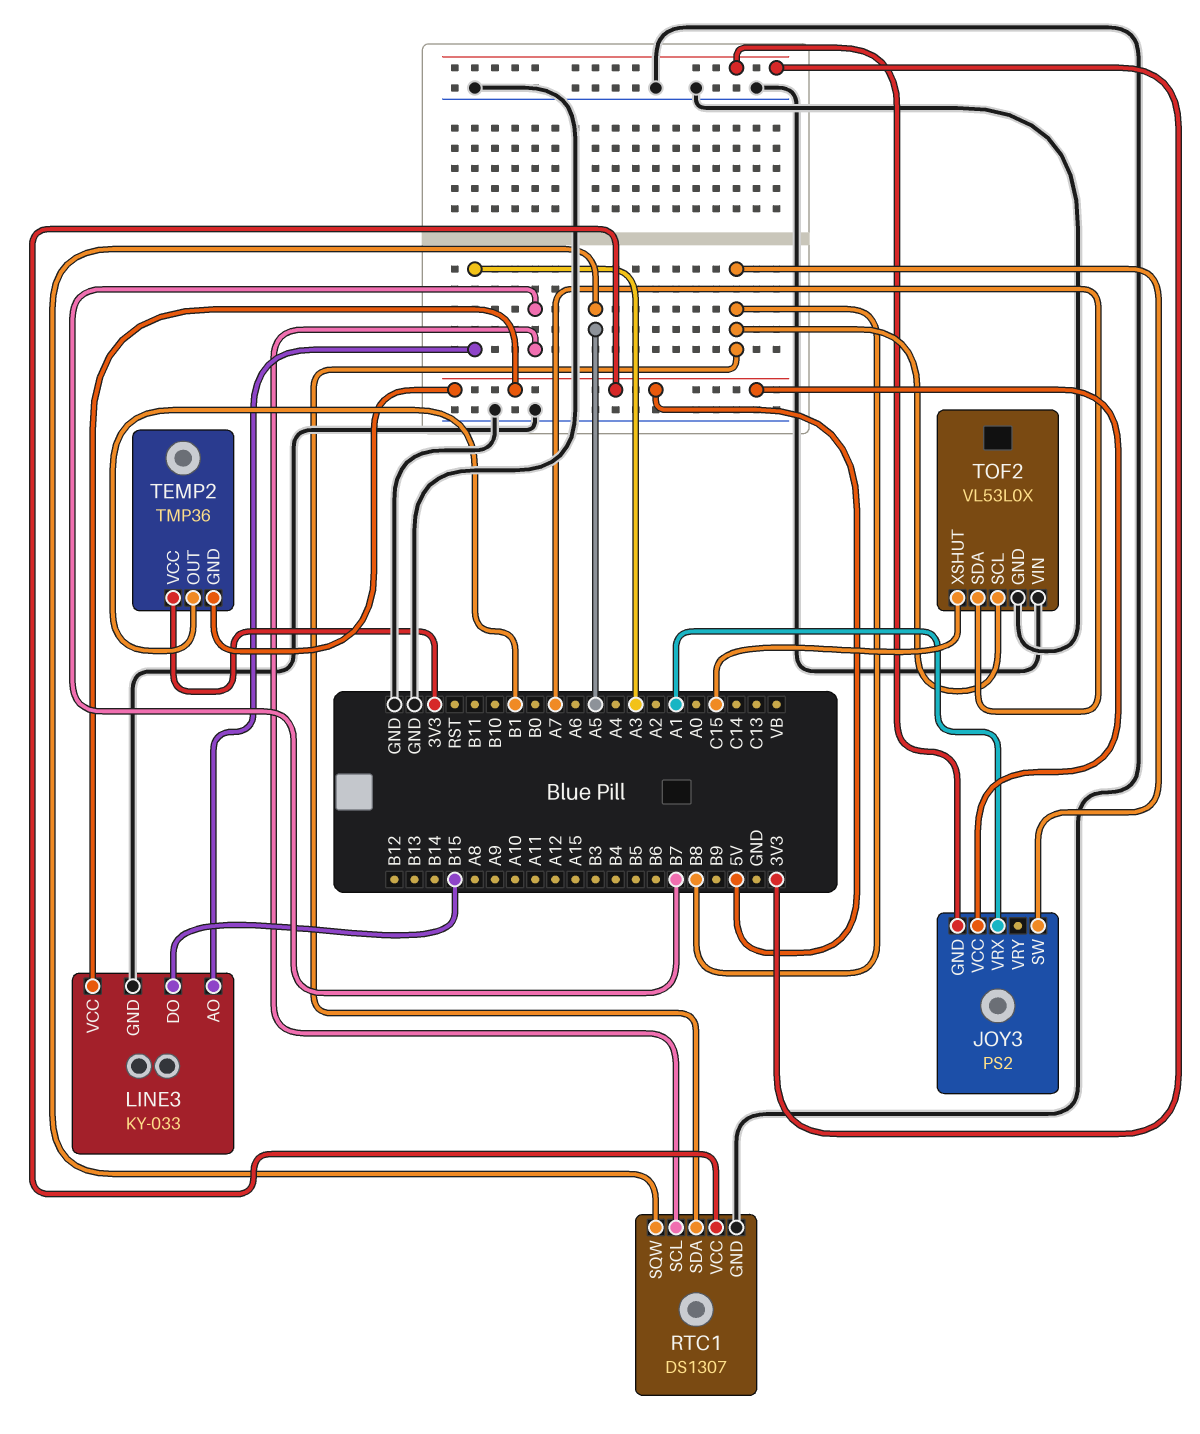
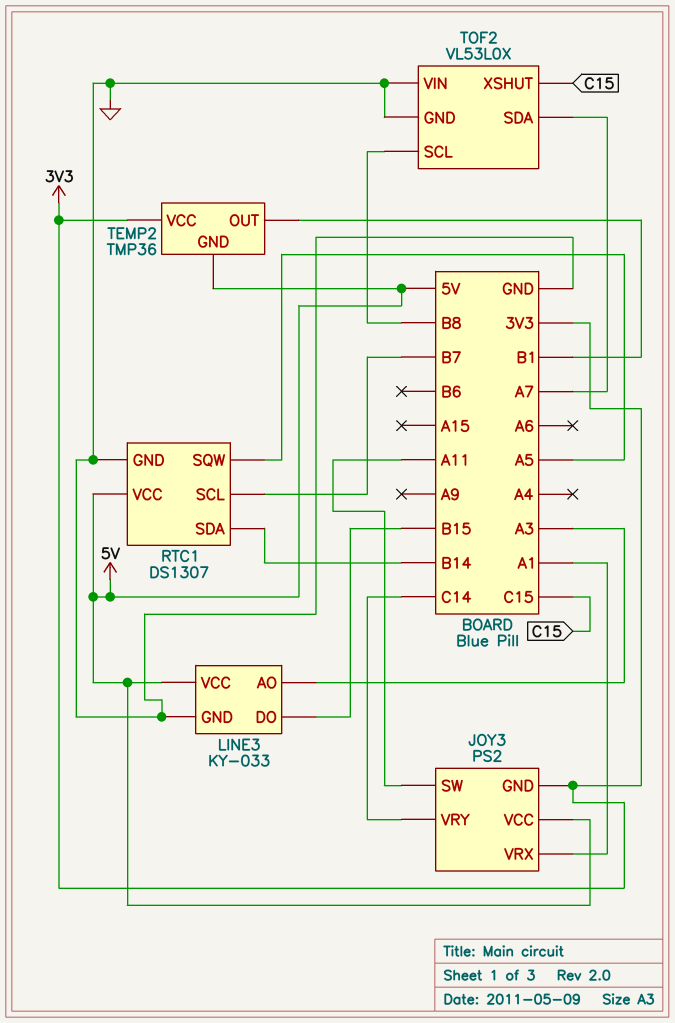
JOY3 pin SW: B8 -> A11
JOY3 pin VRY: none -> C14
RTC1 pin SDA: B8 -> B14

